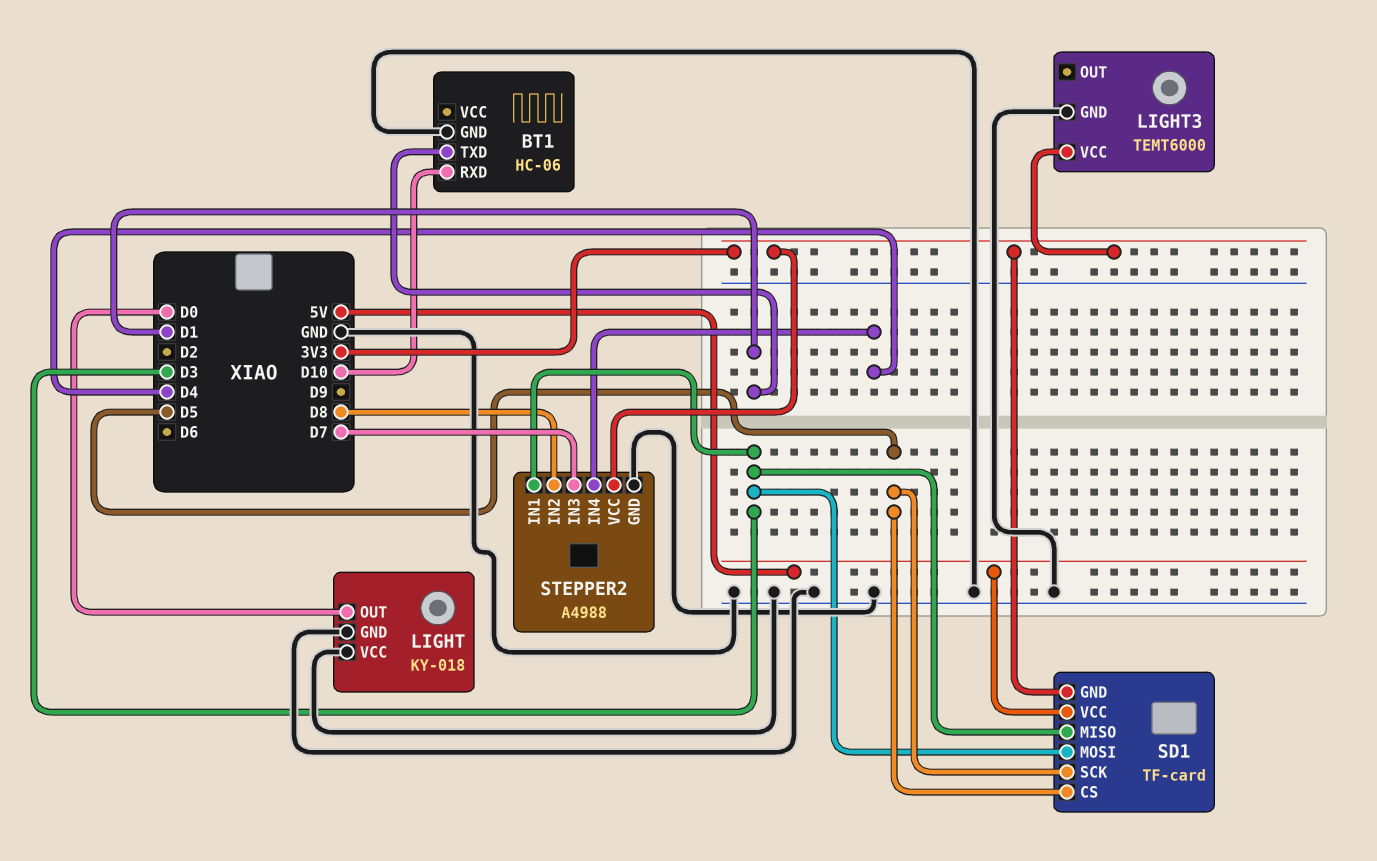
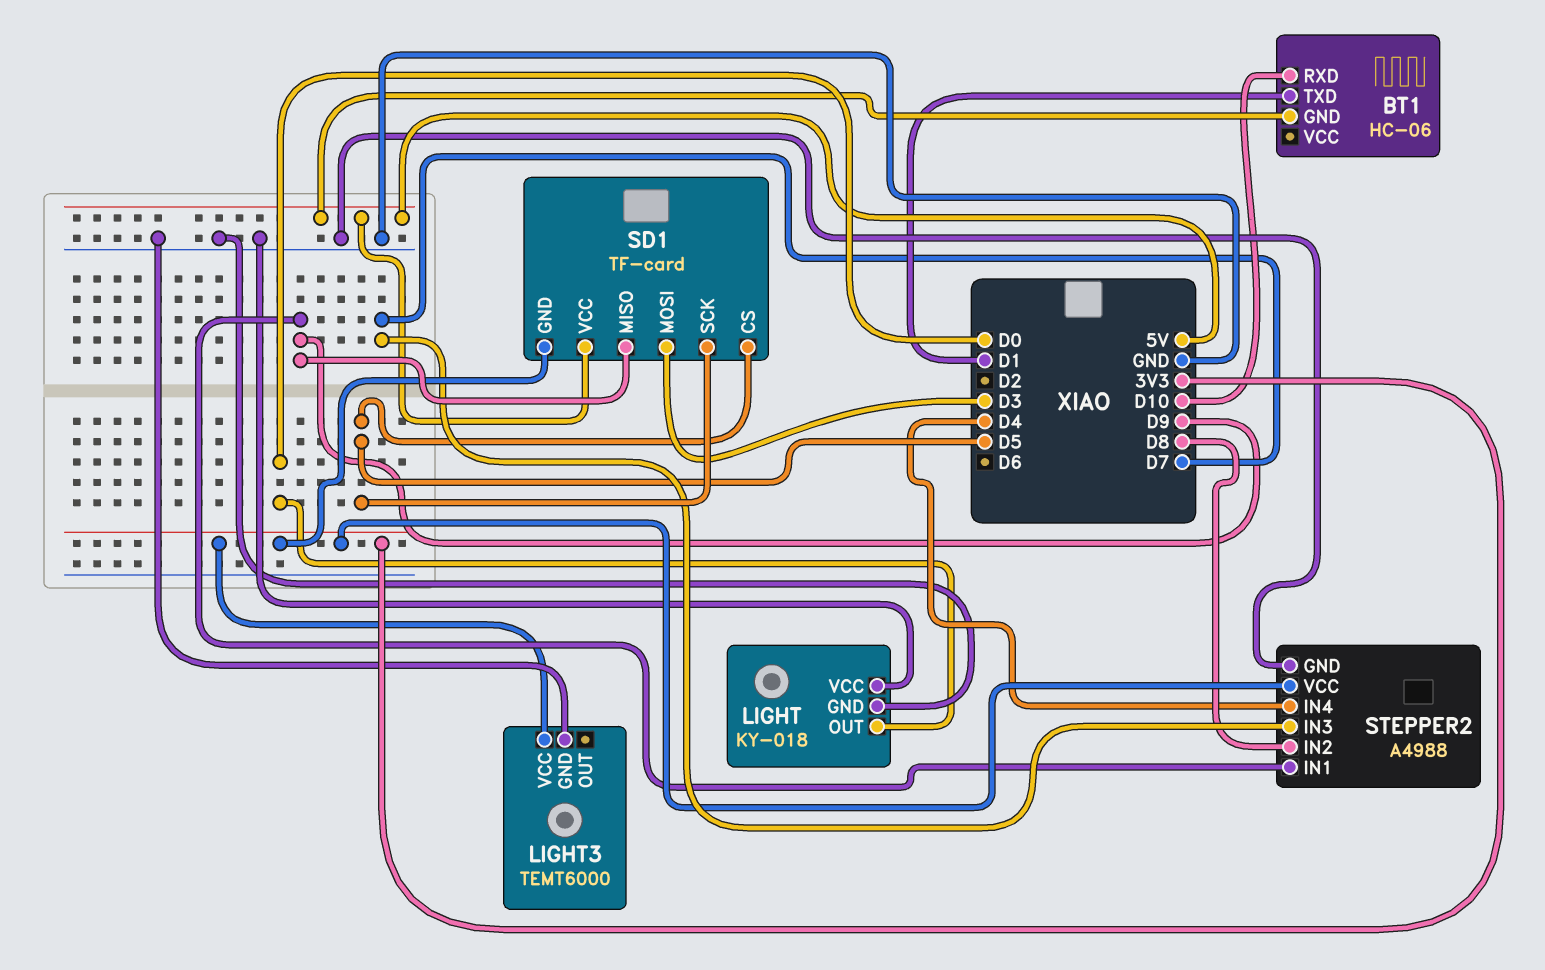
BT1 pin GND: GND -> 5V
SD1 pin MISO: D3 -> D9
STEPPER2 pin IN1: D3 -> D9

